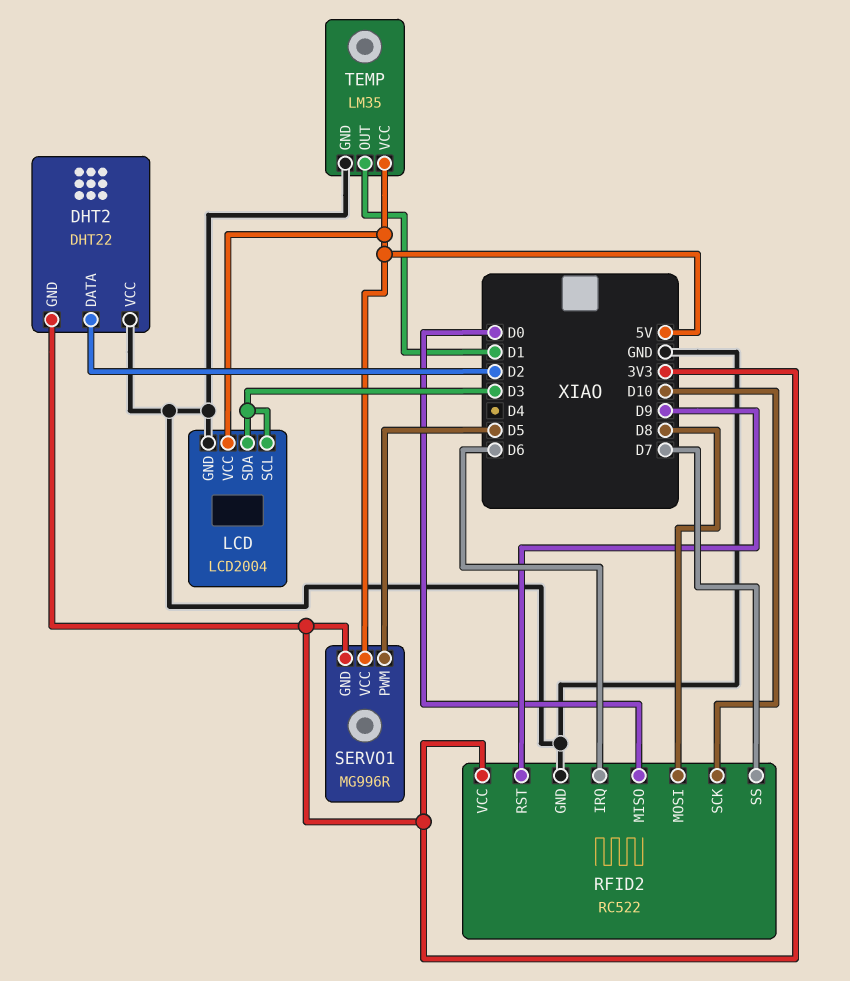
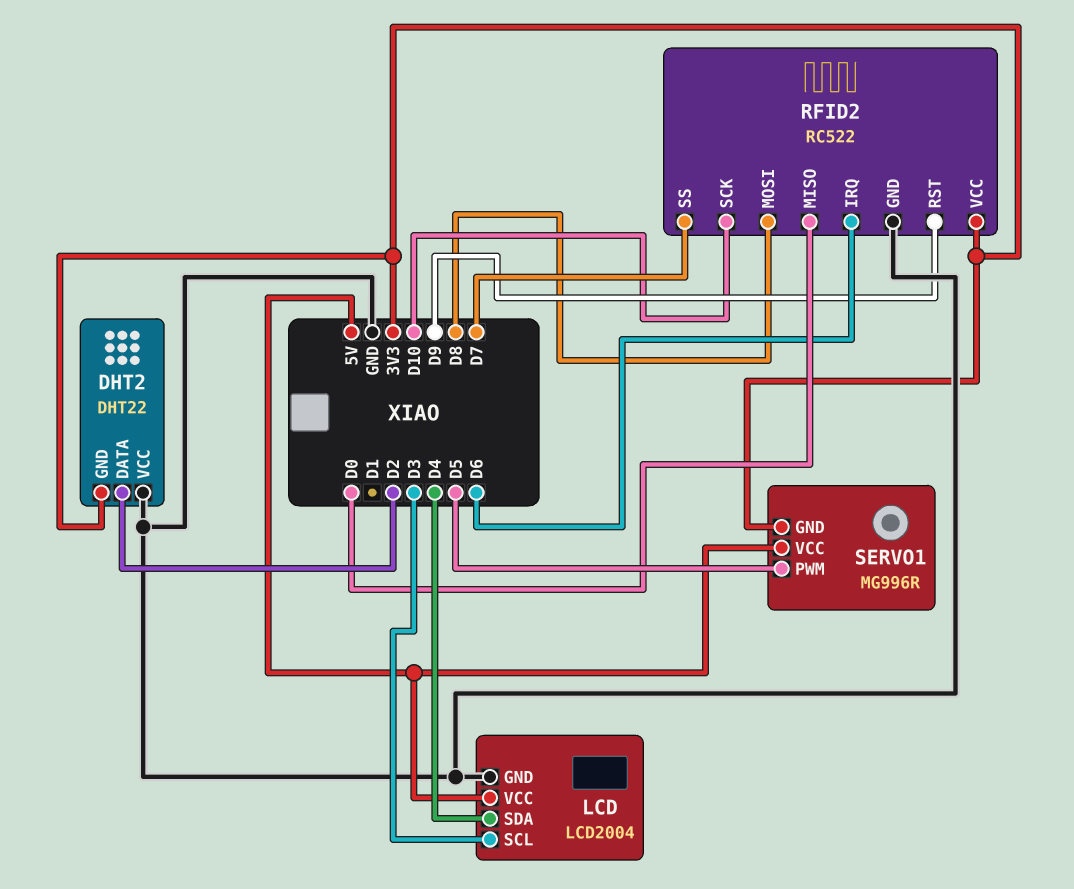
LCD pin SDA: D3 -> D4
TEMP: LM35 -> none
TEMP pin GND: GND -> none
TEMP pin OUT: D1 -> none
TEMP pin VCC: 5V -> none

